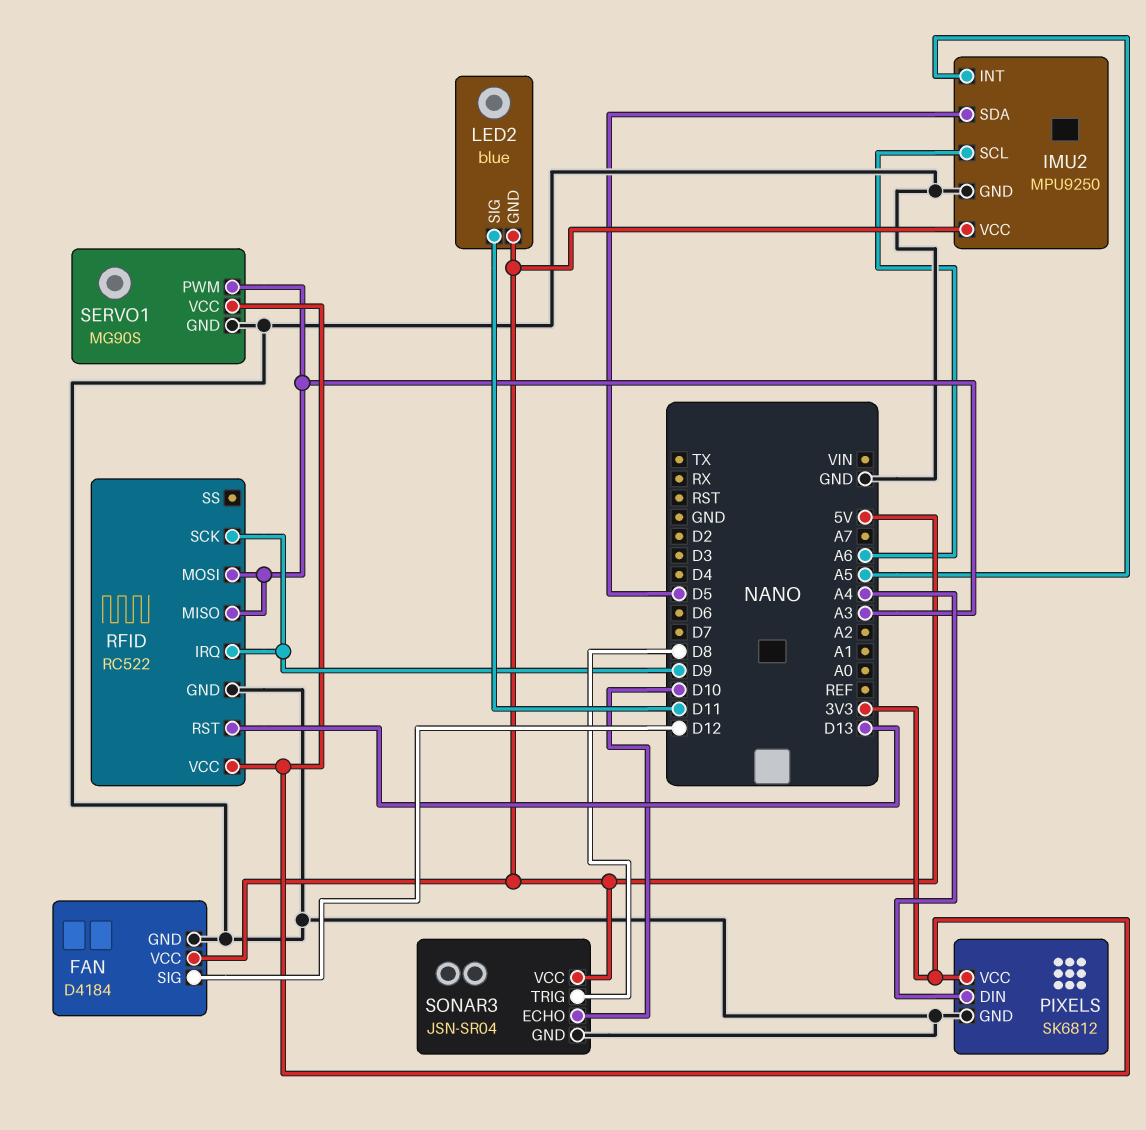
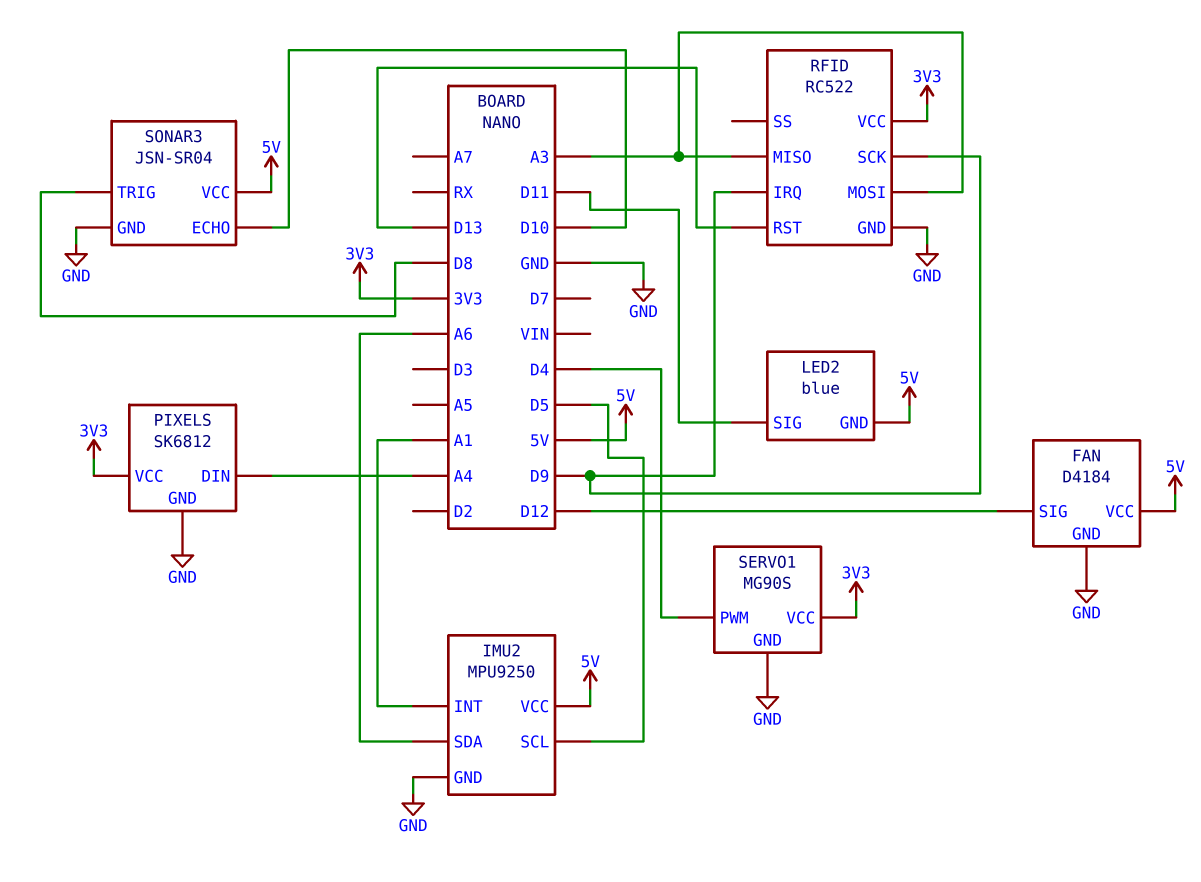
IMU2 pin INT: A5 -> A1
IMU2 pin SCL: A6 -> D5
IMU2 pin SDA: D5 -> A6
SERVO1 pin PWM: A3 -> D4

